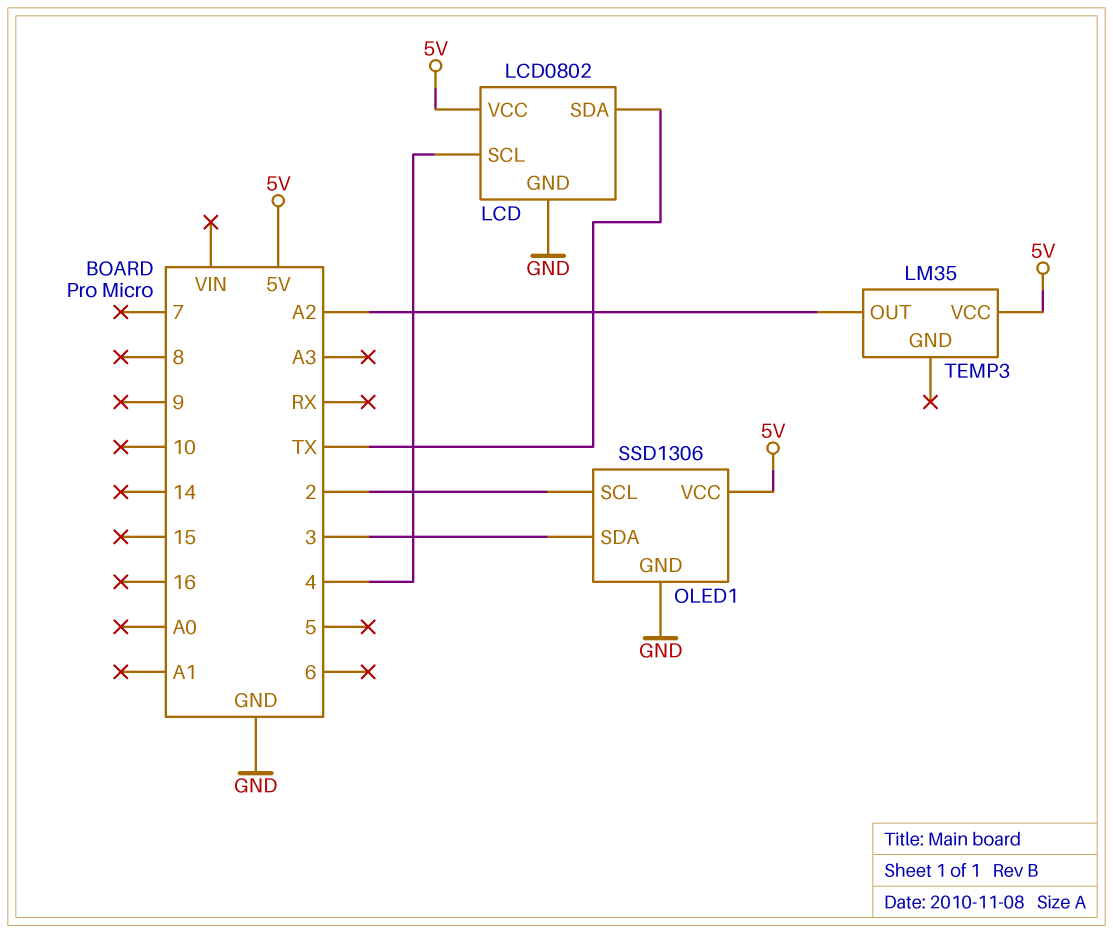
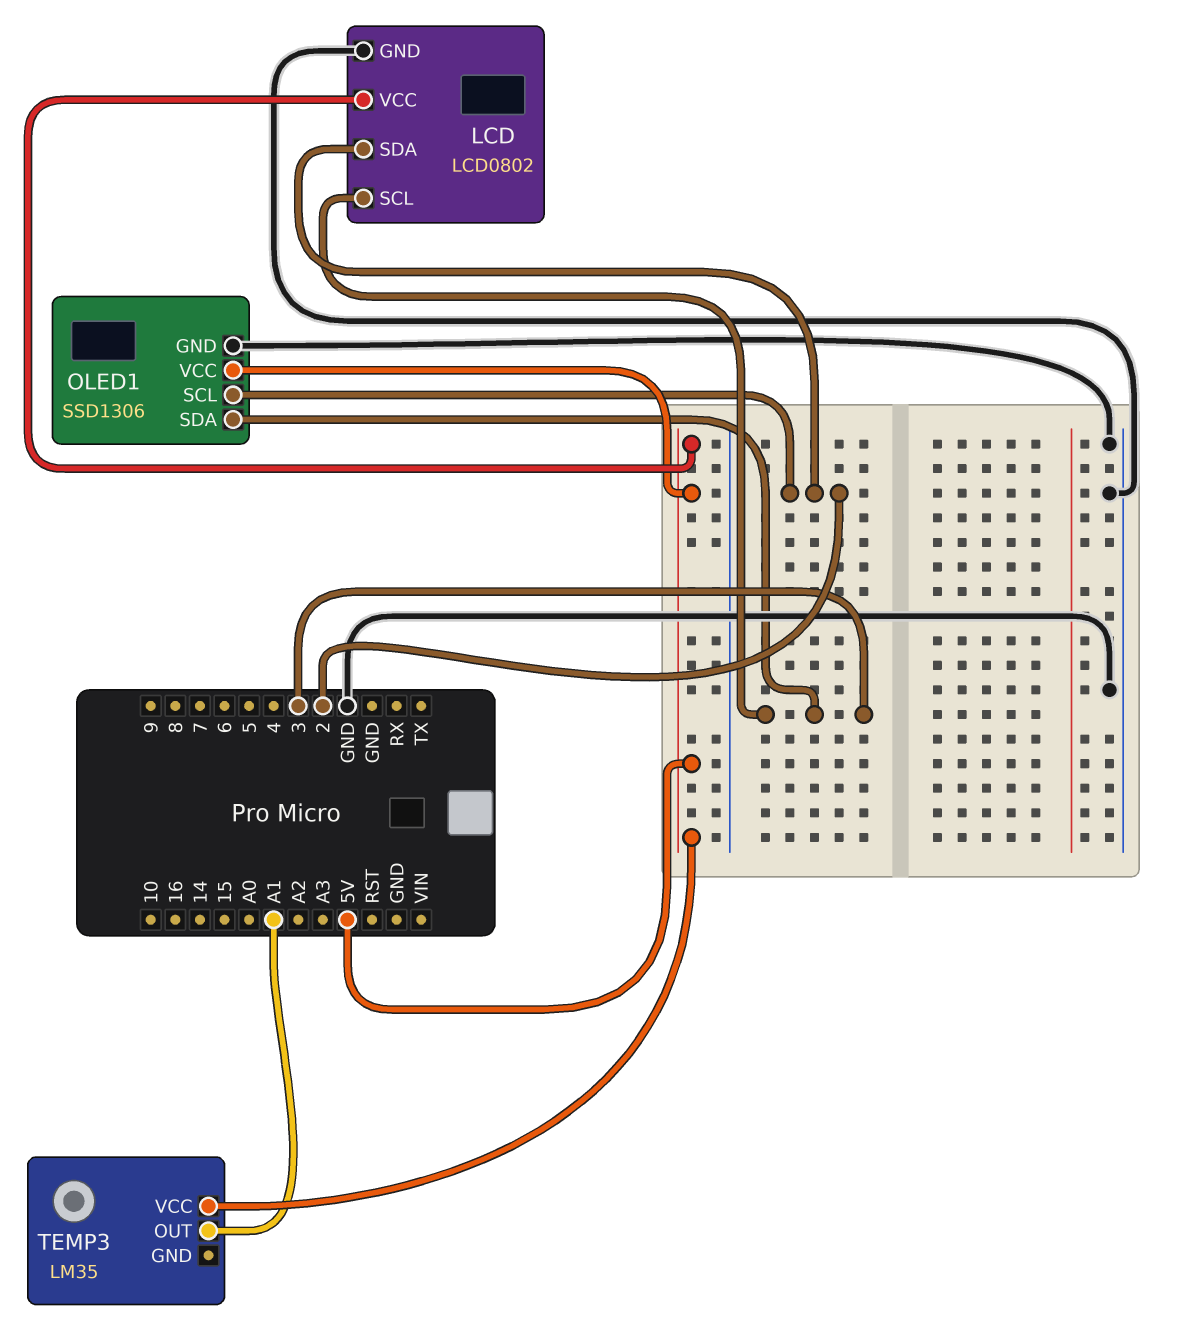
LCD pin SCL: 4 -> 3
LCD pin SDA: TX -> 2
TEMP3 pin OUT: A2 -> A1

